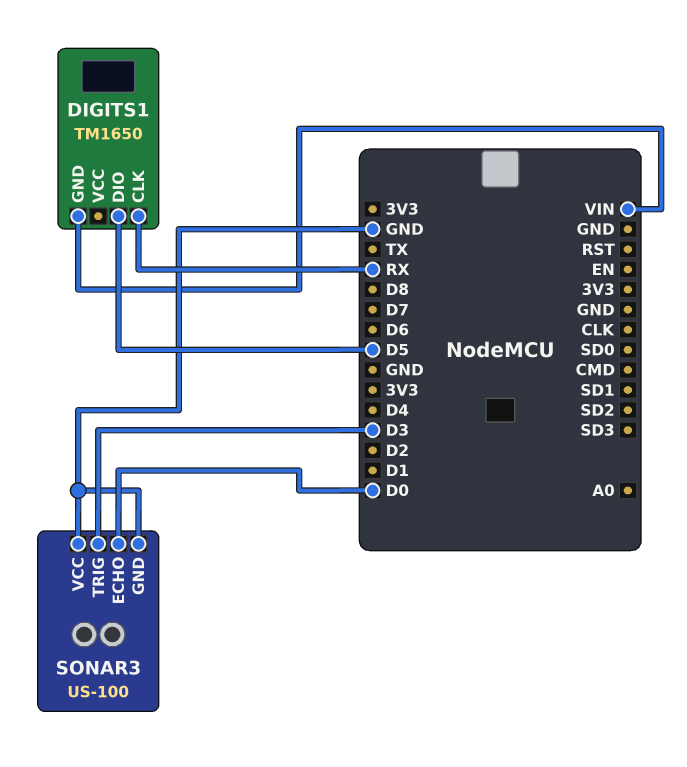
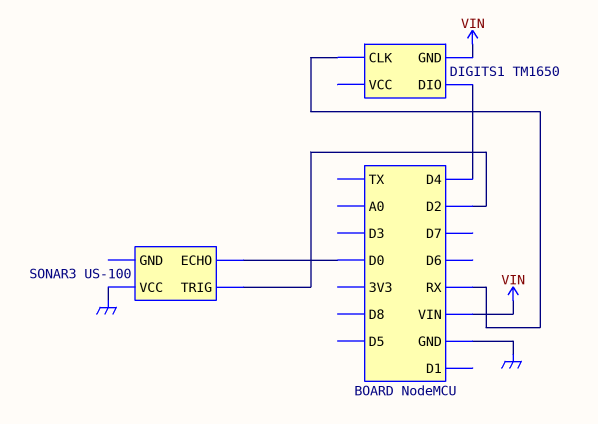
DIGITS1 pin DIO: D5 -> D4
SONAR3 pin GND: GND -> none
SONAR3 pin TRIG: D3 -> D2

